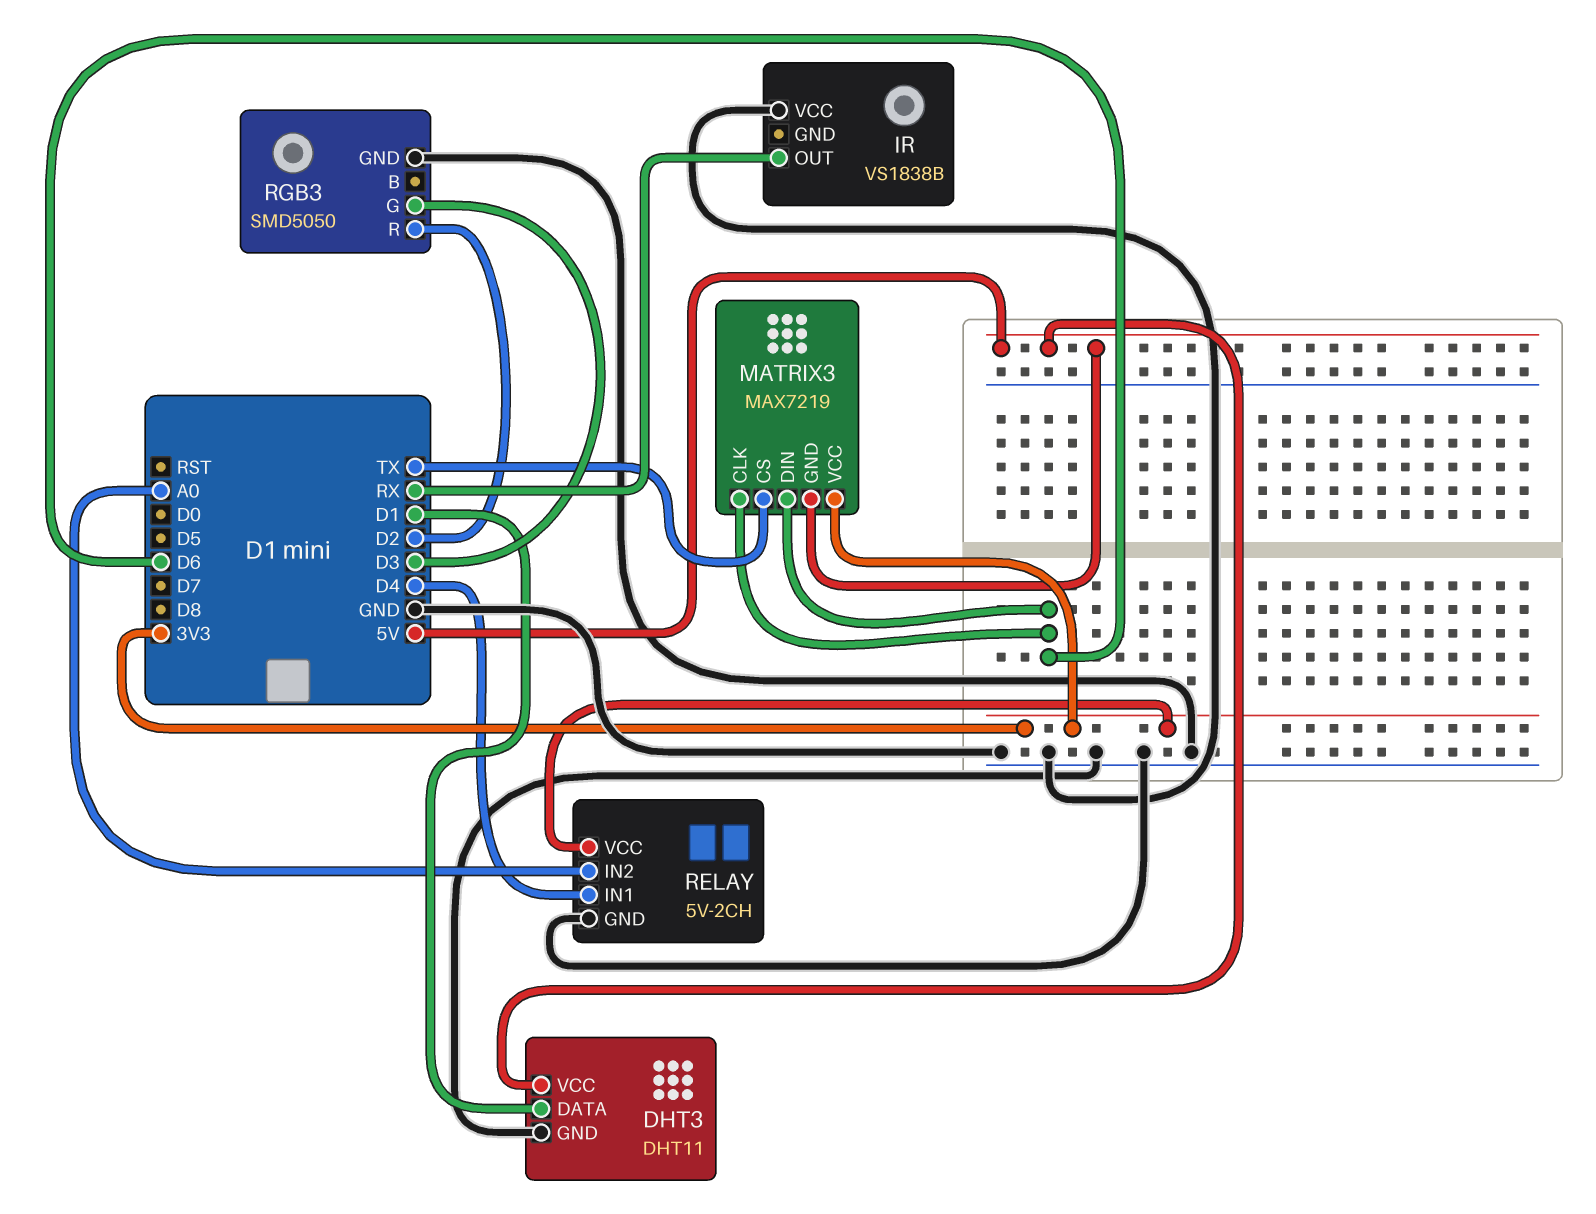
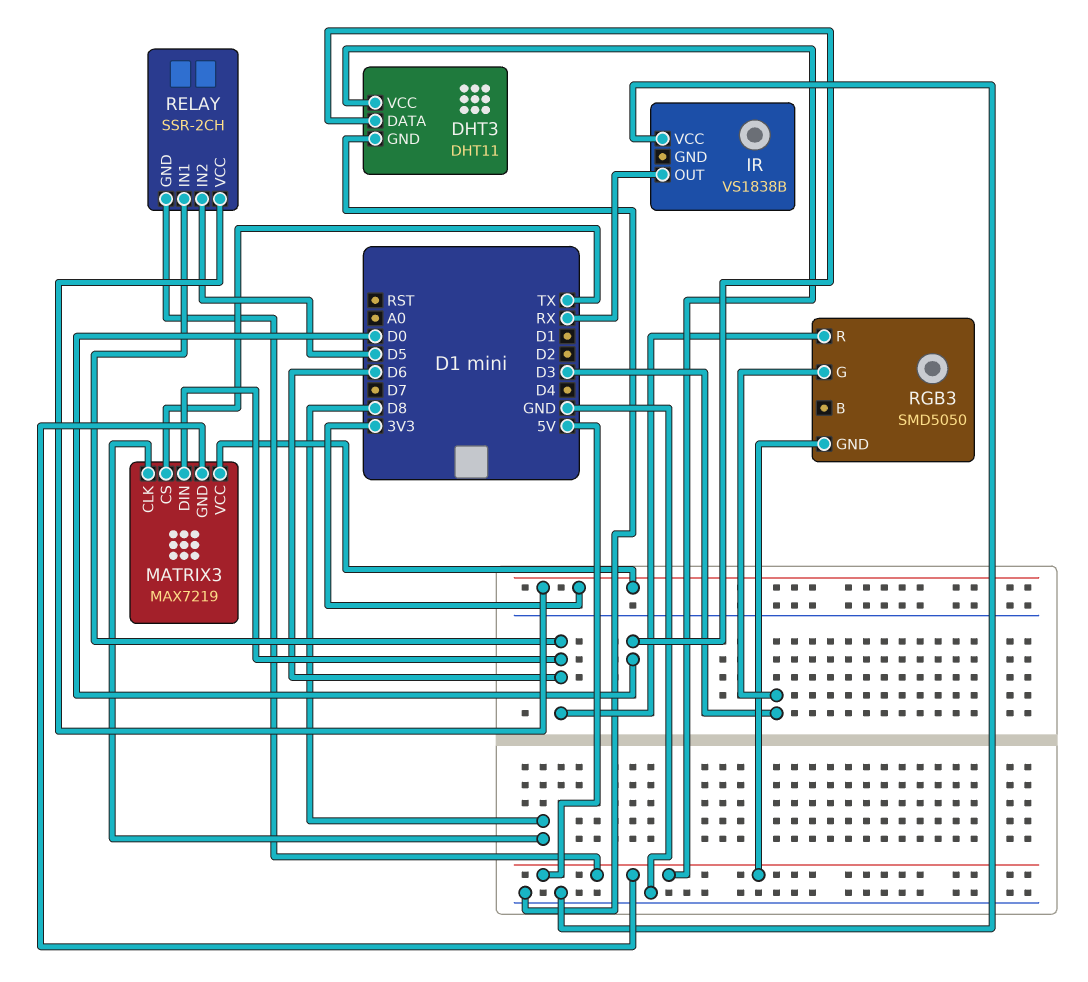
DHT3 pin DATA: D1 -> D0
MATRIX3 pin CLK: D6 -> D8
RELAY: 5V-2CH -> SSR-2CH
RELAY pin GND: GND -> 5V
RELAY pin IN1: D4 -> D6
RELAY pin IN2: A0 -> D5
RGB3 pin GND: GND -> 5V
RGB3 pin R: D2 -> D6

